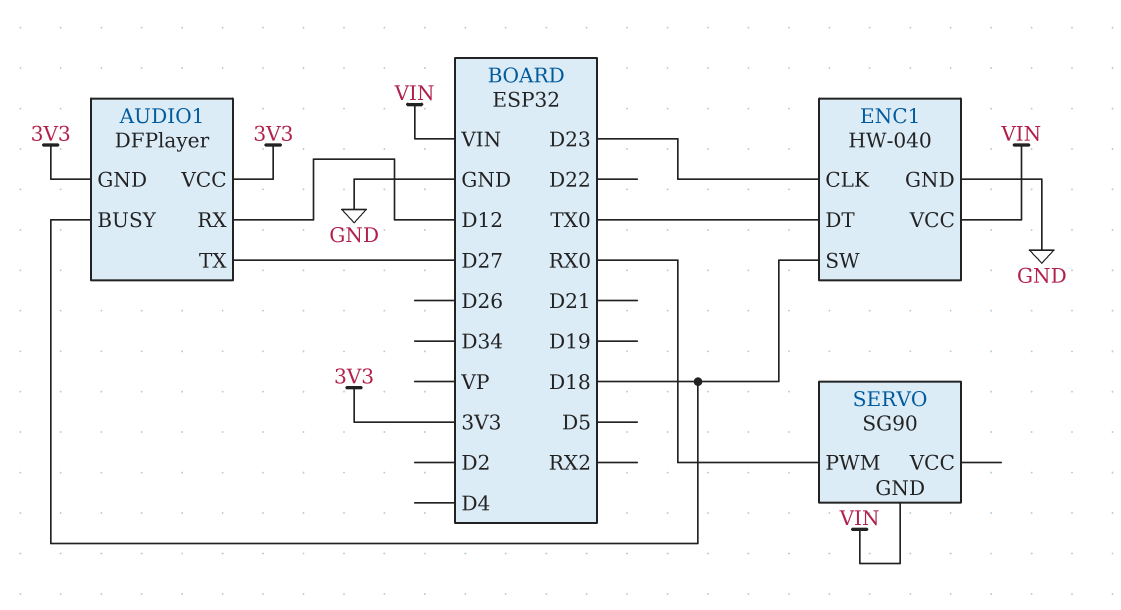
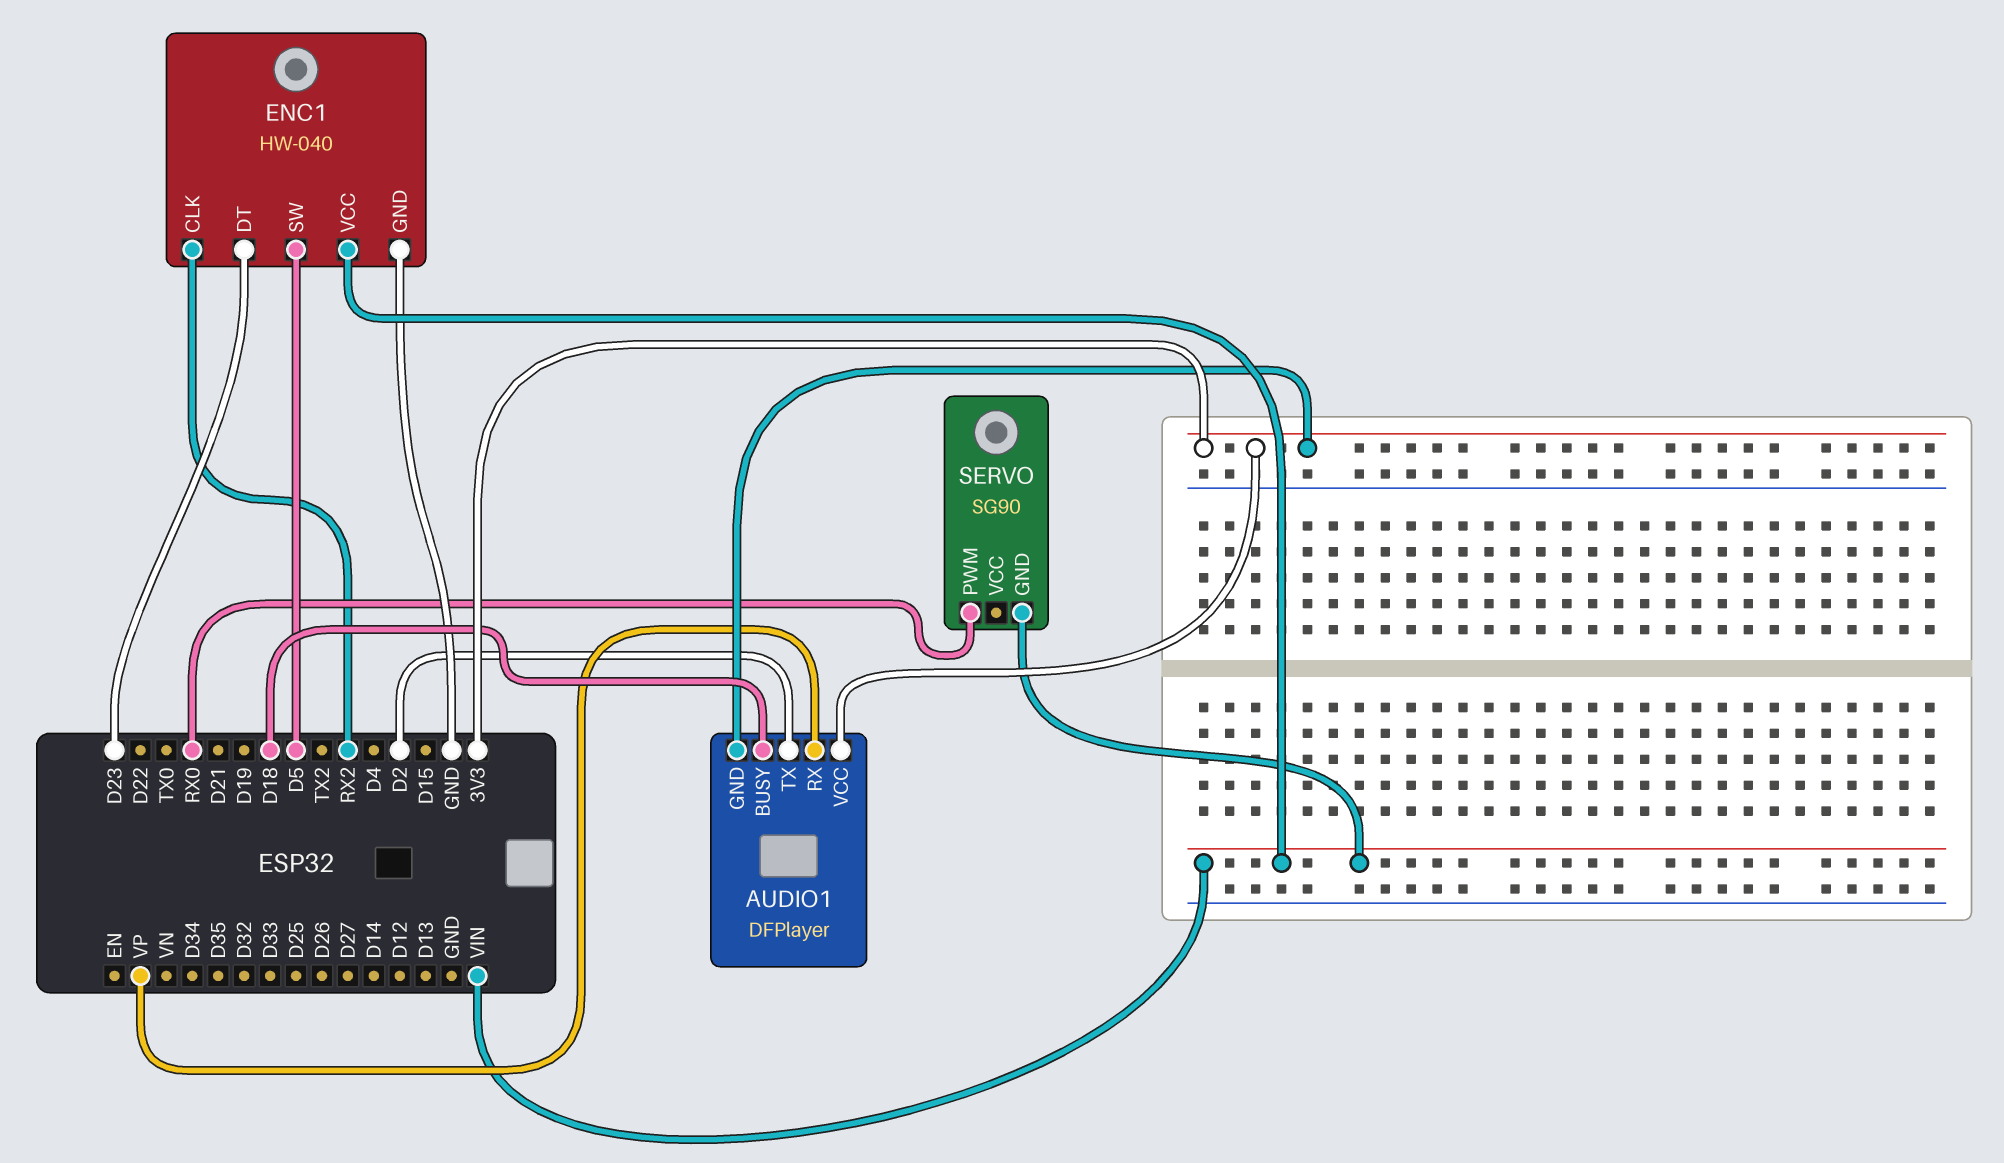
AUDIO1 pin RX: D12 -> VP
AUDIO1 pin TX: D27 -> D2
ENC1 pin CLK: D23 -> RX2
ENC1 pin DT: TX0 -> D23
ENC1 pin SW: D18 -> D5

